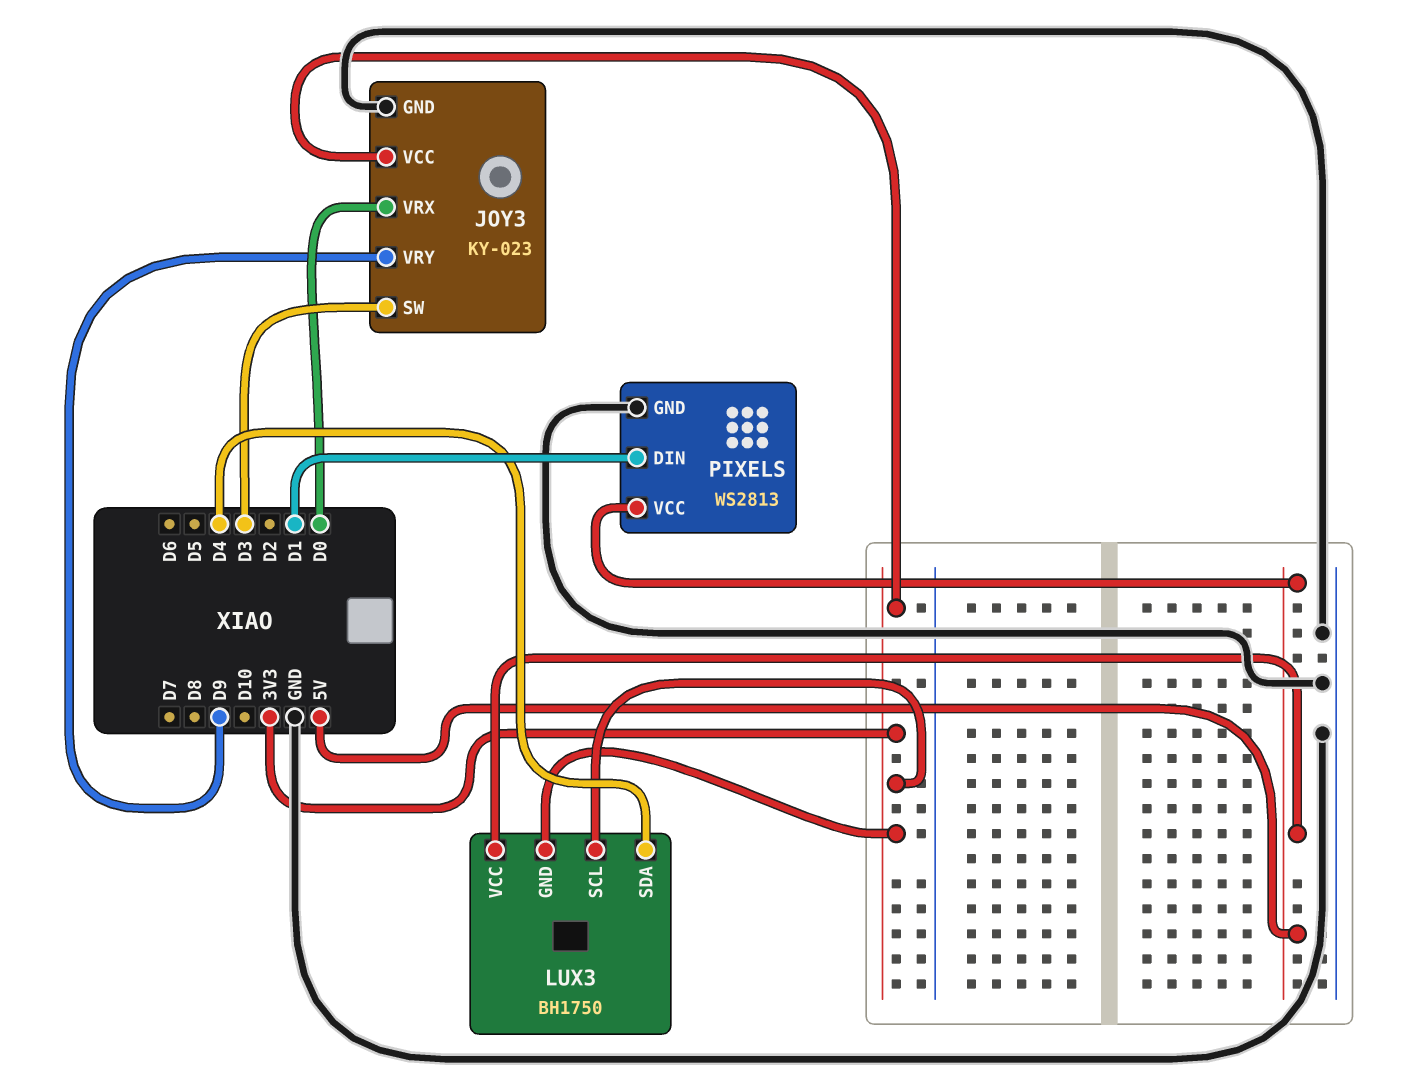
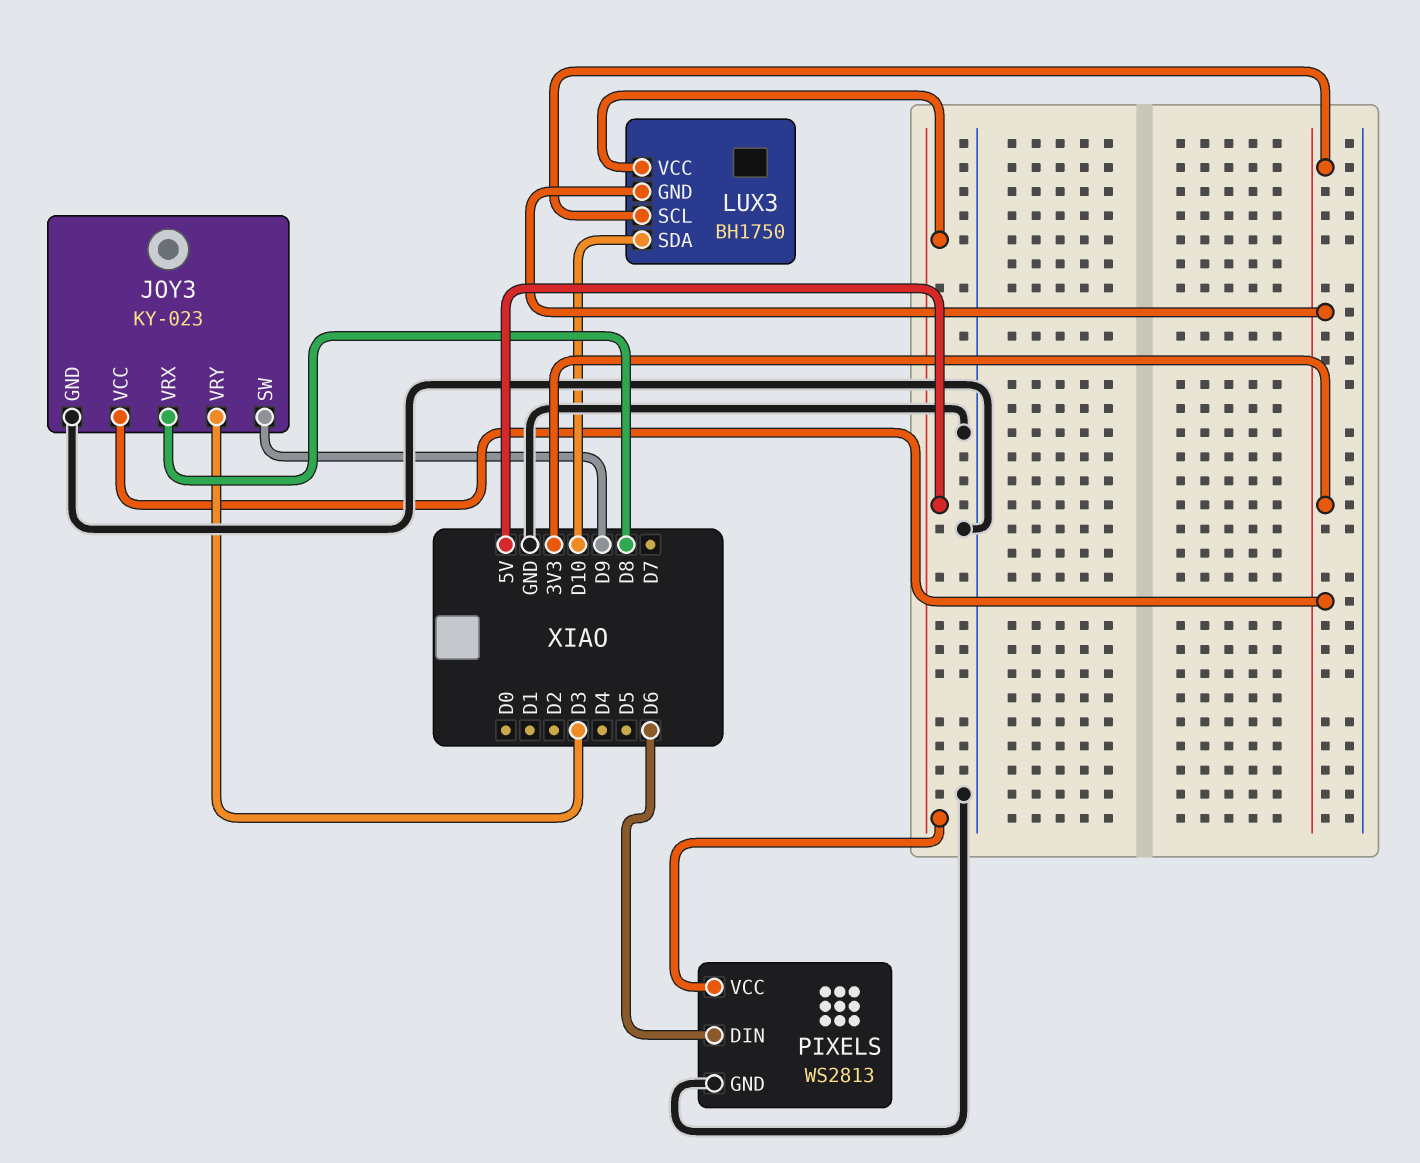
JOY3 pin SW: D3 -> D9
JOY3 pin VRX: D0 -> D8
JOY3 pin VRY: D9 -> D3
LUX3 pin SDA: D4 -> D10
PIXELS pin DIN: D1 -> D6

